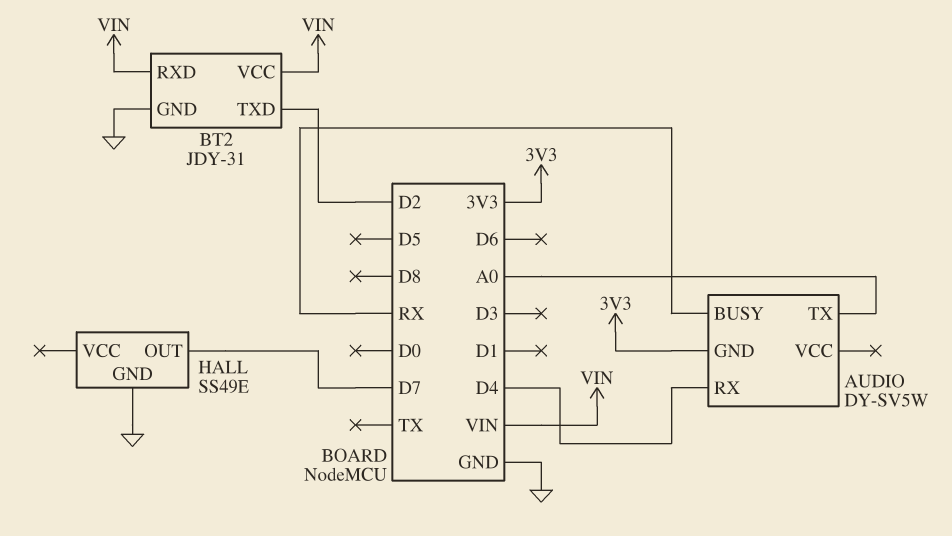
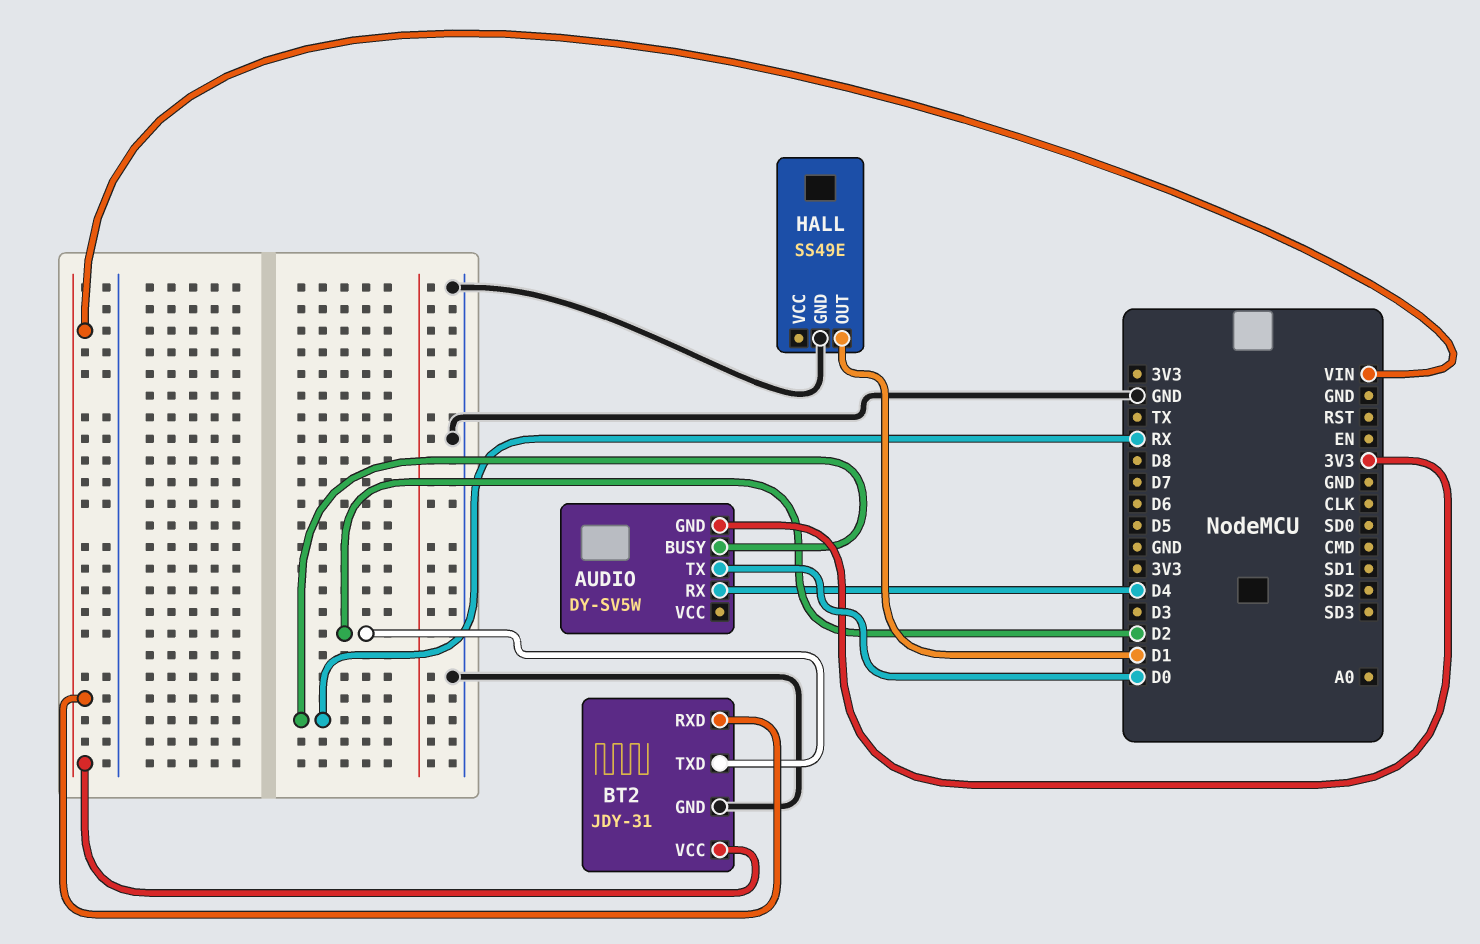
AUDIO pin TX: A0 -> D0
HALL pin OUT: D7 -> D1

